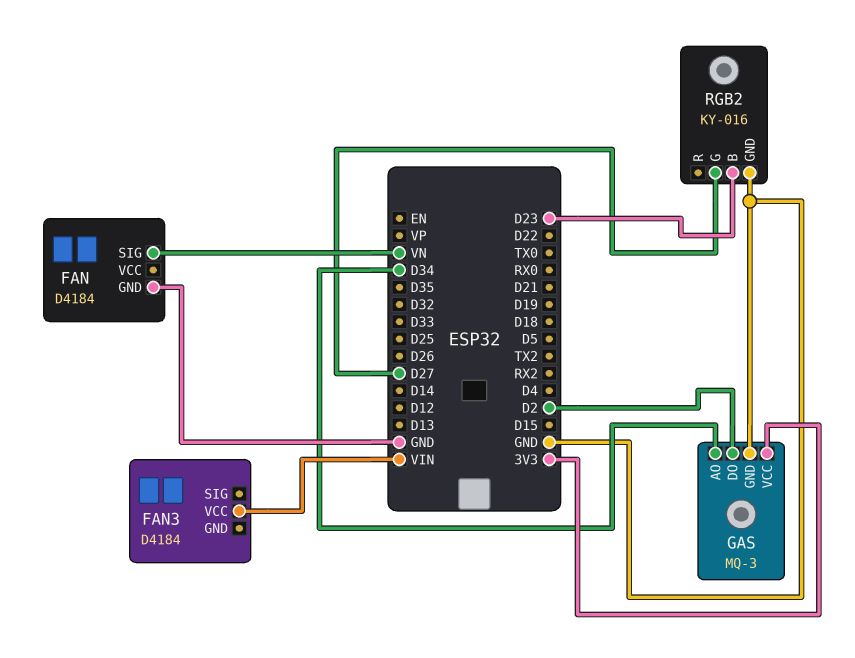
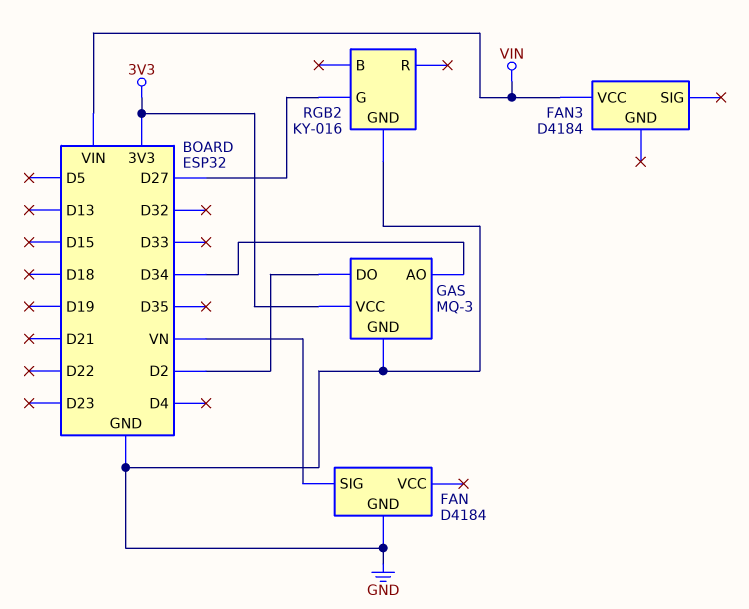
RGB2 pin B: D23 -> none

